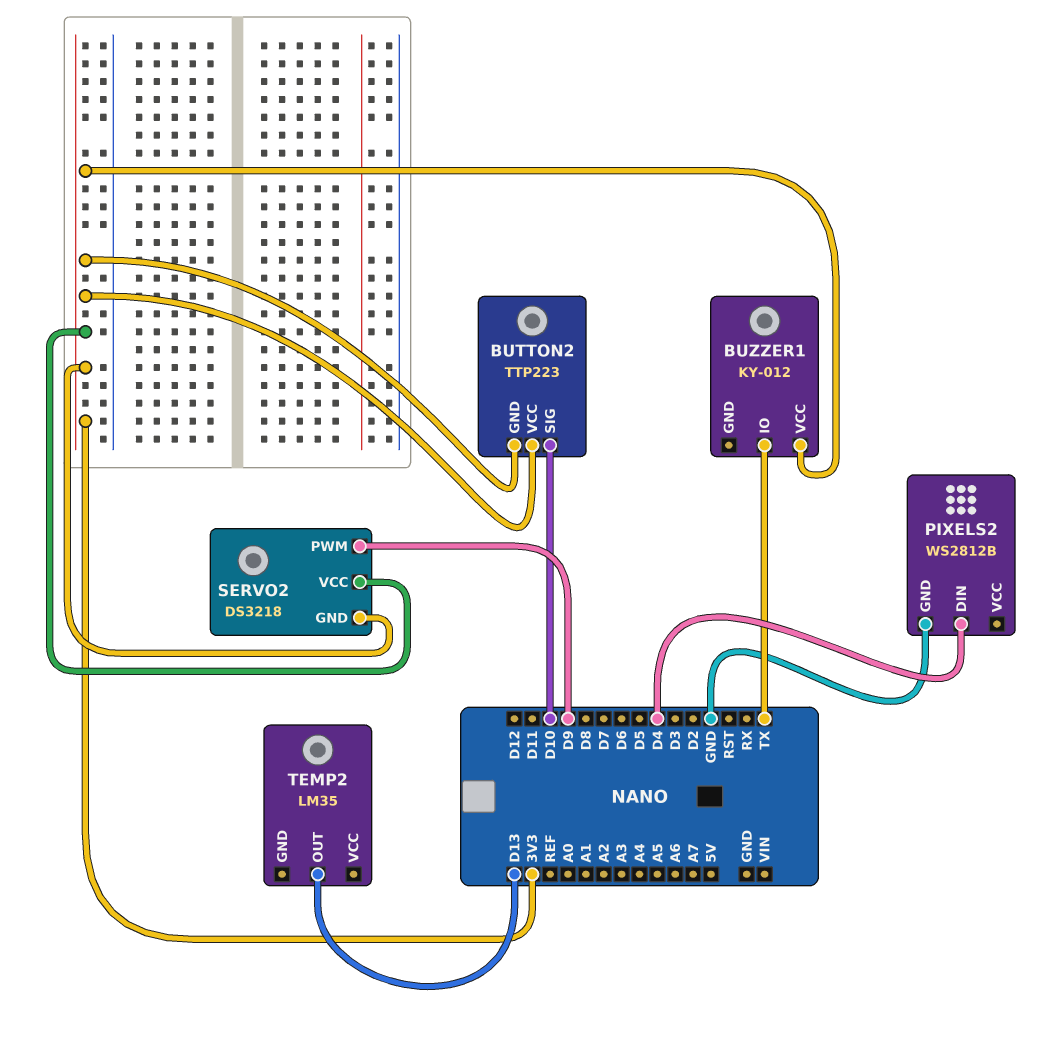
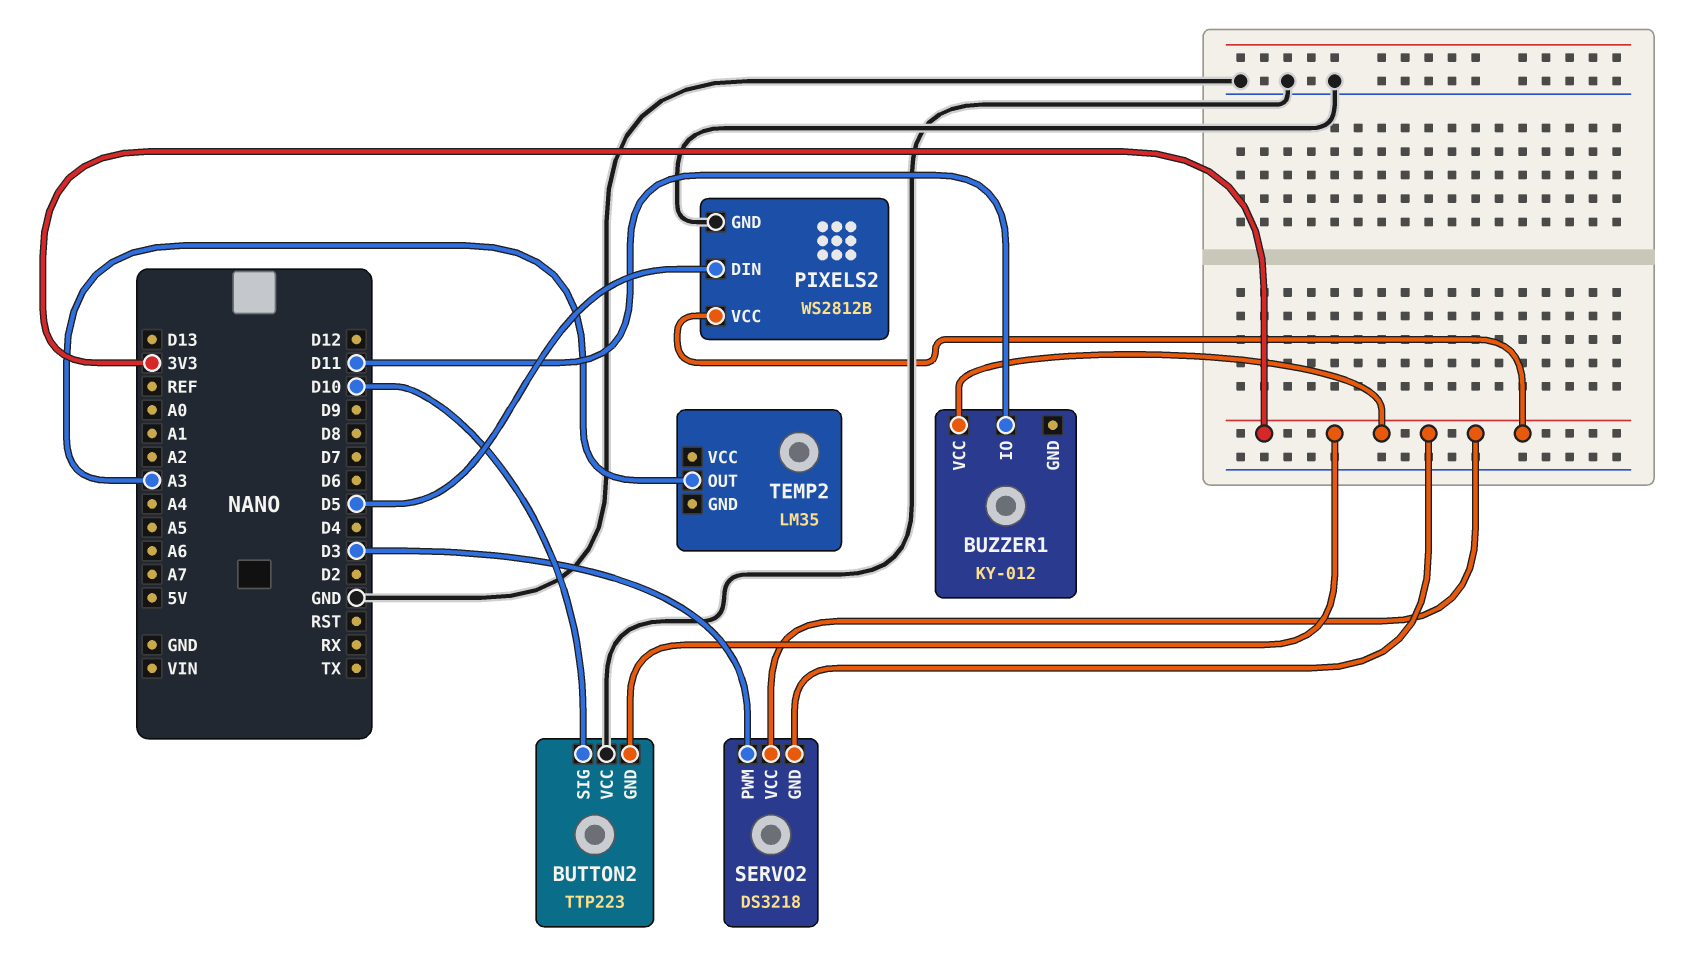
BUTTON2 pin VCC: 3V3 -> GND
BUZZER1 pin IO: TX -> D11
PIXELS2 pin DIN: D4 -> D5
PIXELS2 pin VCC: none -> 3V3
SERVO2 pin PWM: D9 -> D3
TEMP2 pin OUT: D13 -> A3

